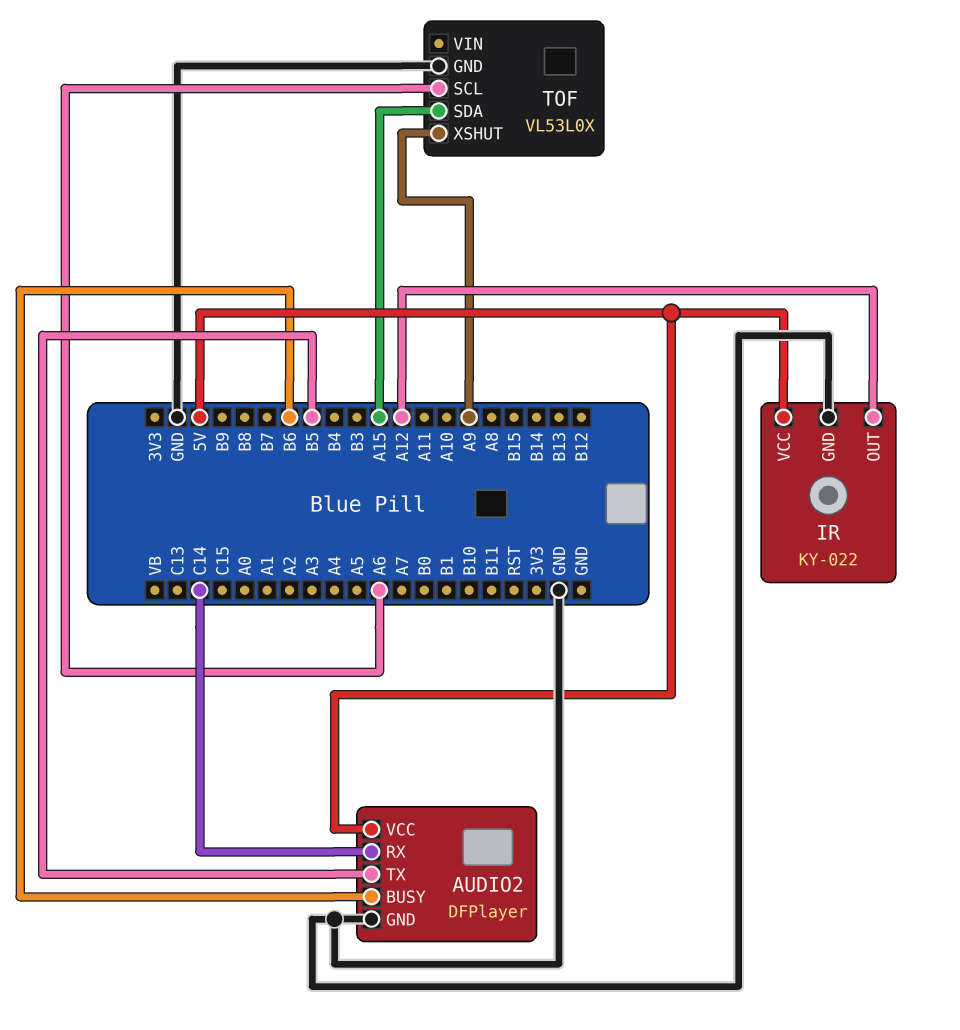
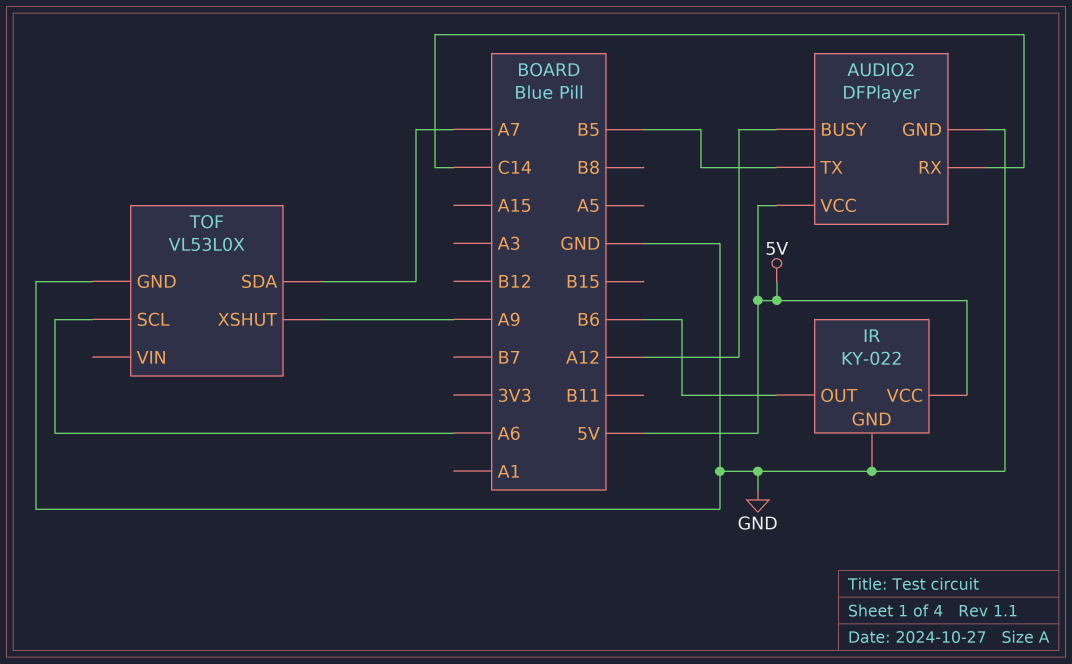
AUDIO2 pin BUSY: B6 -> A12
IR pin OUT: A12 -> B6
TOF pin SDA: A15 -> A7

